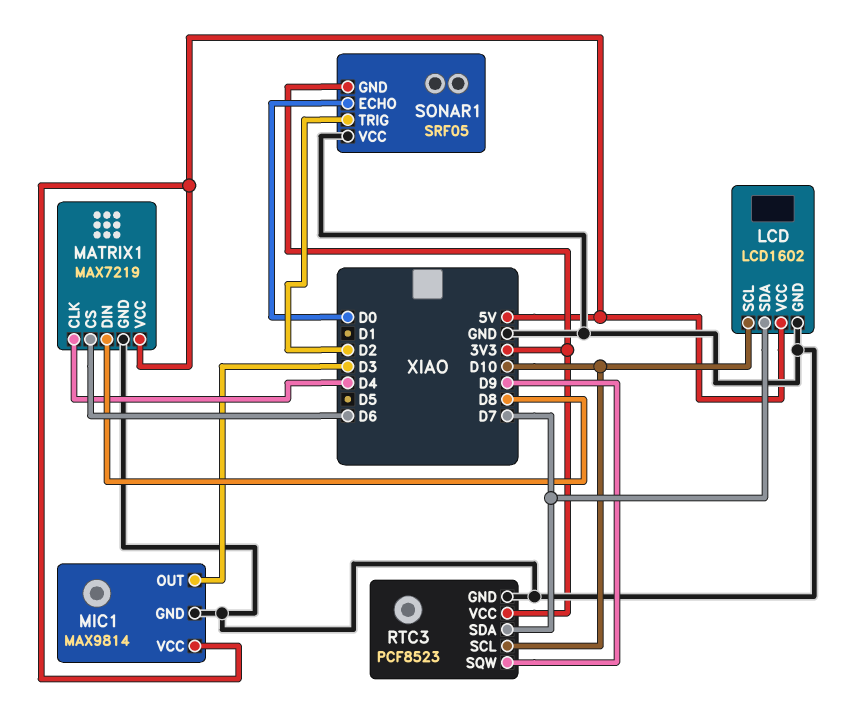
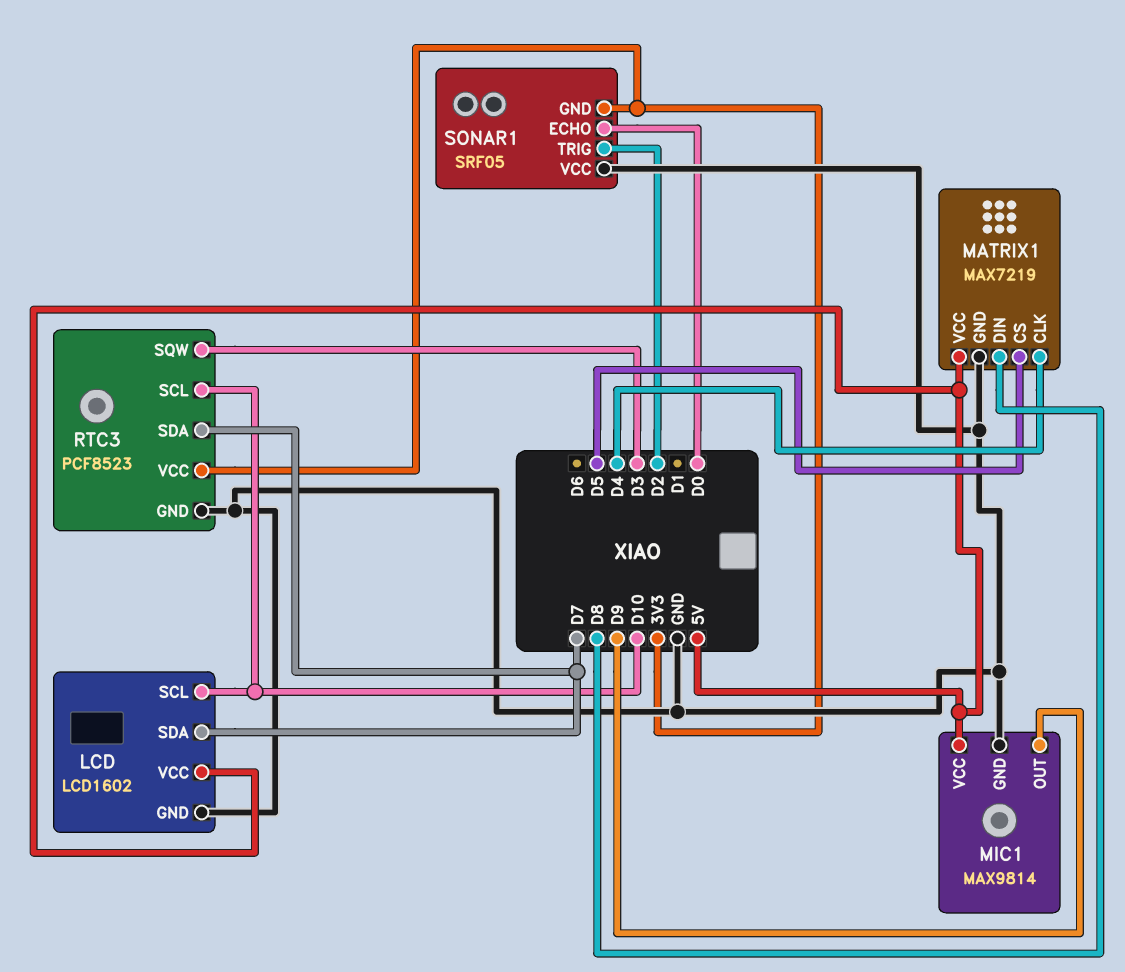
MATRIX1 pin CS: D6 -> D5
MIC1 pin OUT: D3 -> D9
RTC3 pin SQW: D9 -> D3

